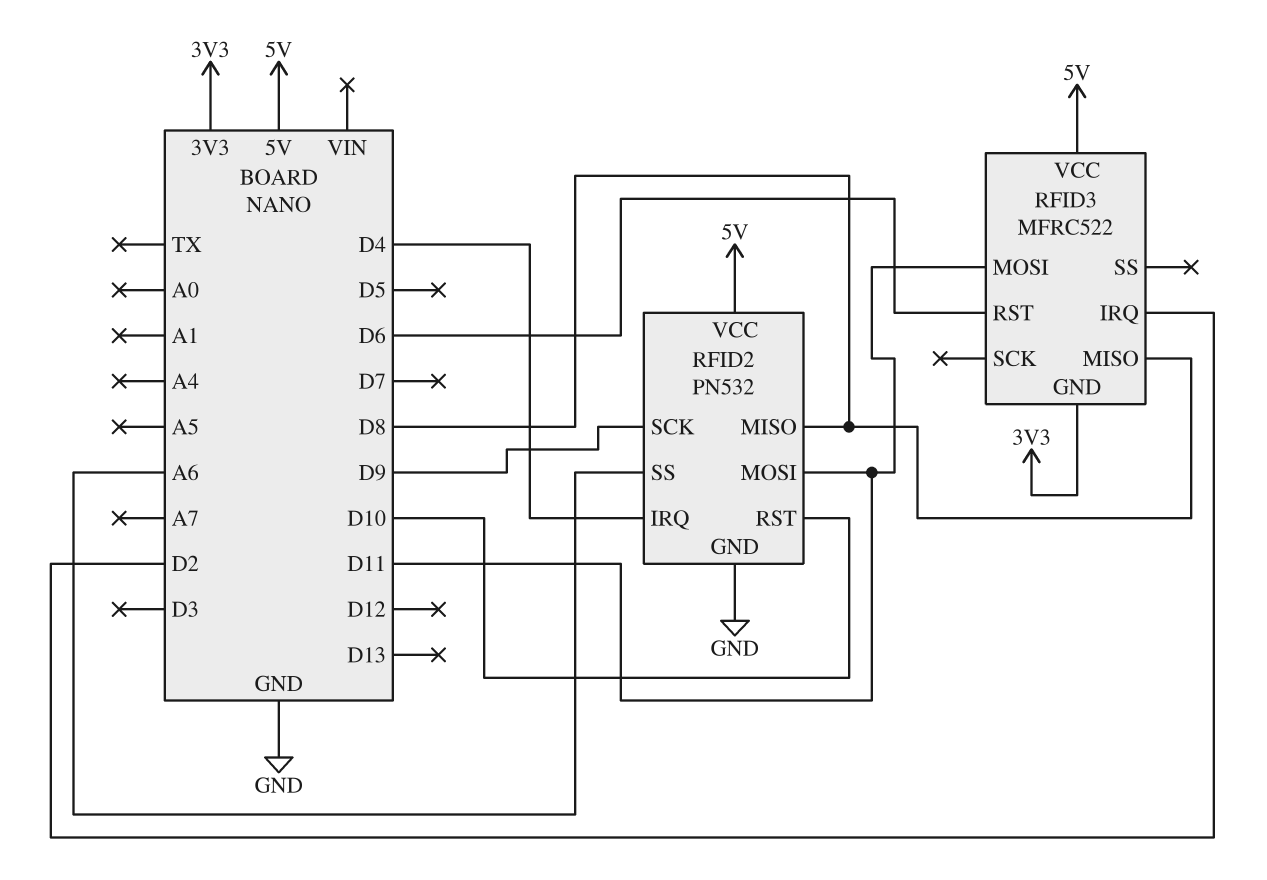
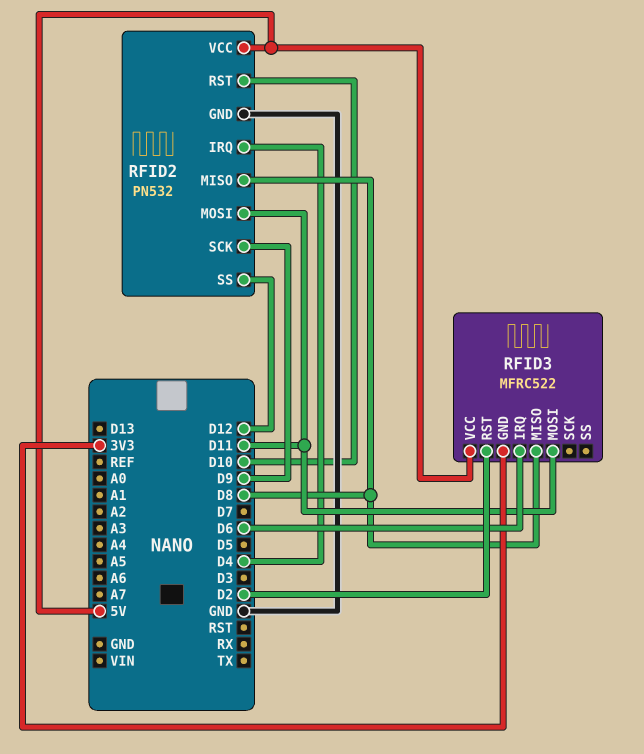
RFID2 pin SS: A6 -> D12
RFID3 pin IRQ: D2 -> D6
RFID3 pin RST: D6 -> D2

